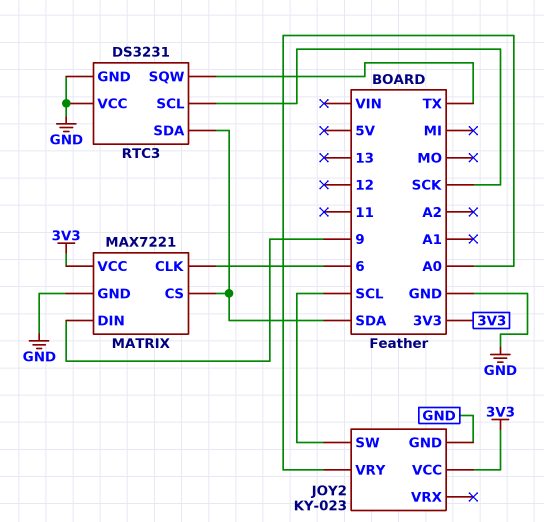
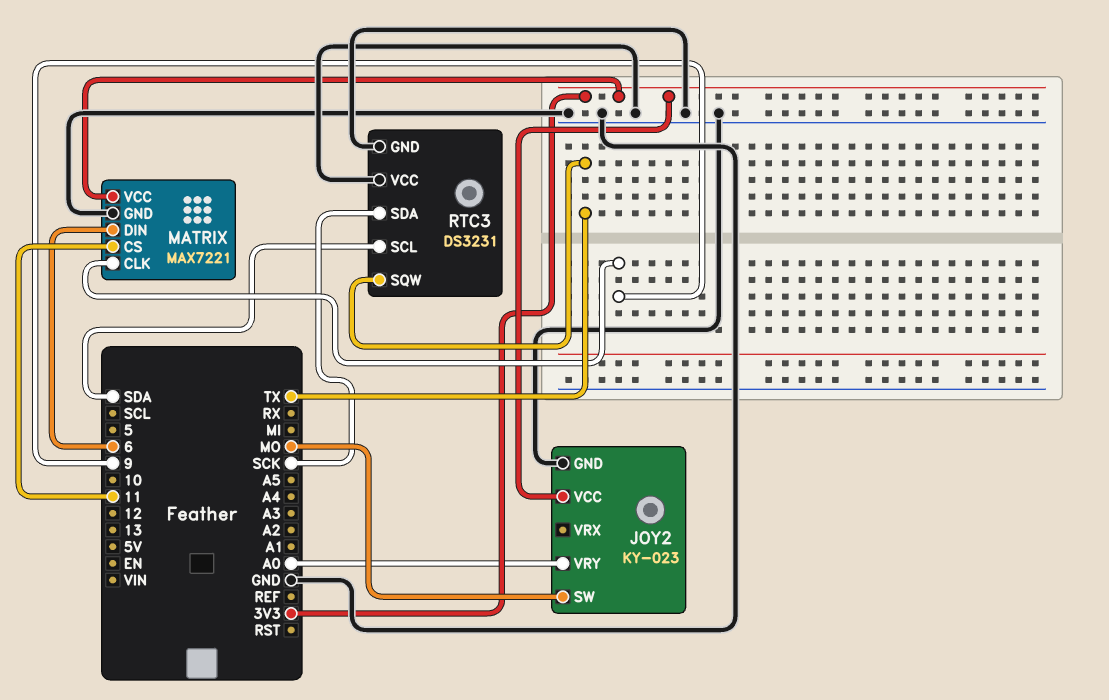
JOY2 pin SW: SCL -> MO
MATRIX pin CLK: 6 -> 9
MATRIX pin CS: SDA -> 11
MATRIX pin DIN: 9 -> 6
RTC3 pin SCL: SCK -> SDA
RTC3 pin SDA: SDA -> SCK

